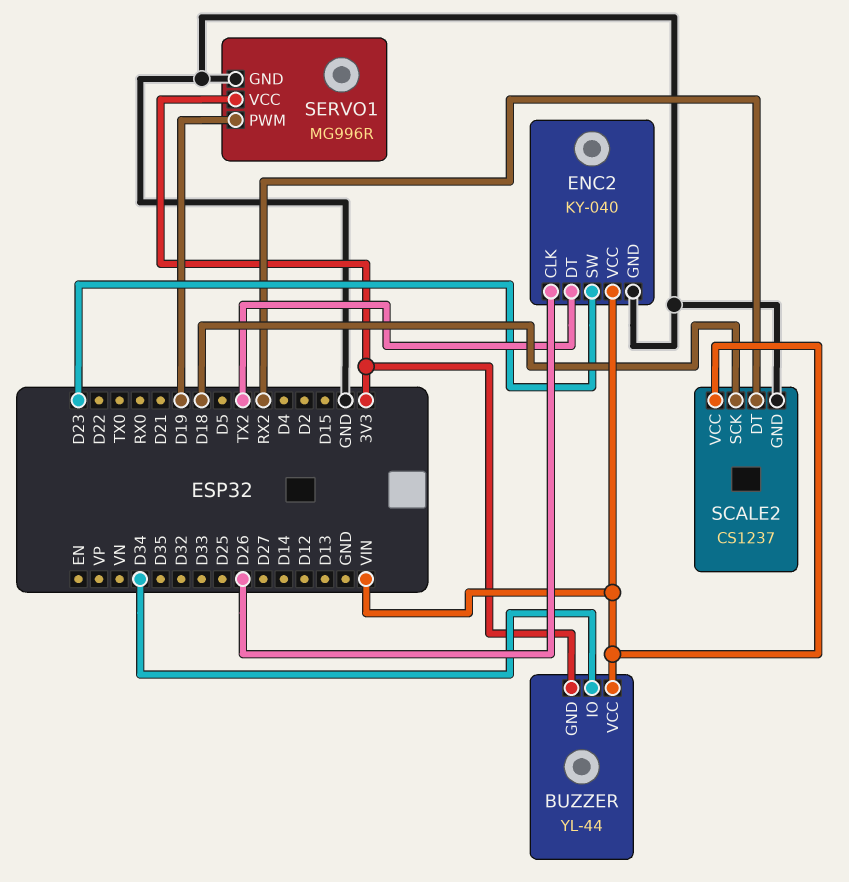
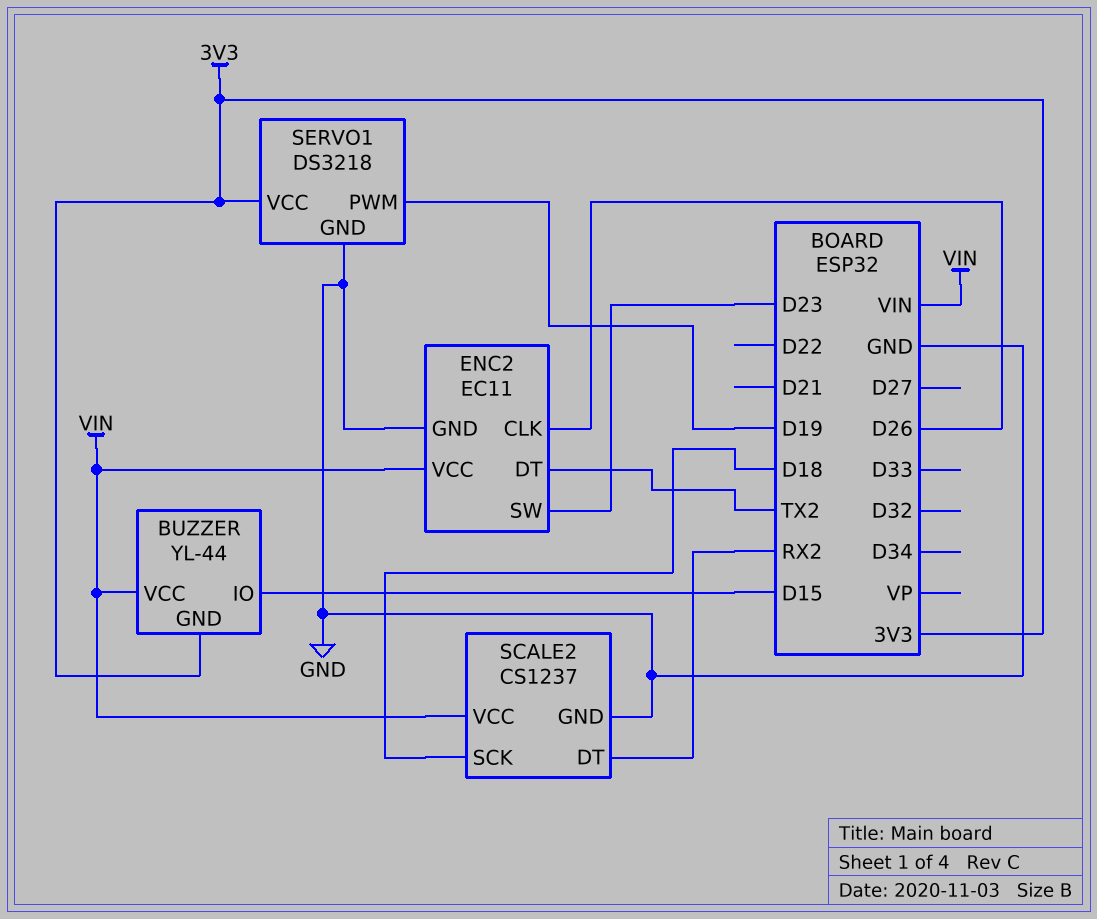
BUZZER pin IO: D34 -> D15
ENC2: KY-040 -> EC11
SERVO1: MG996R -> DS3218

